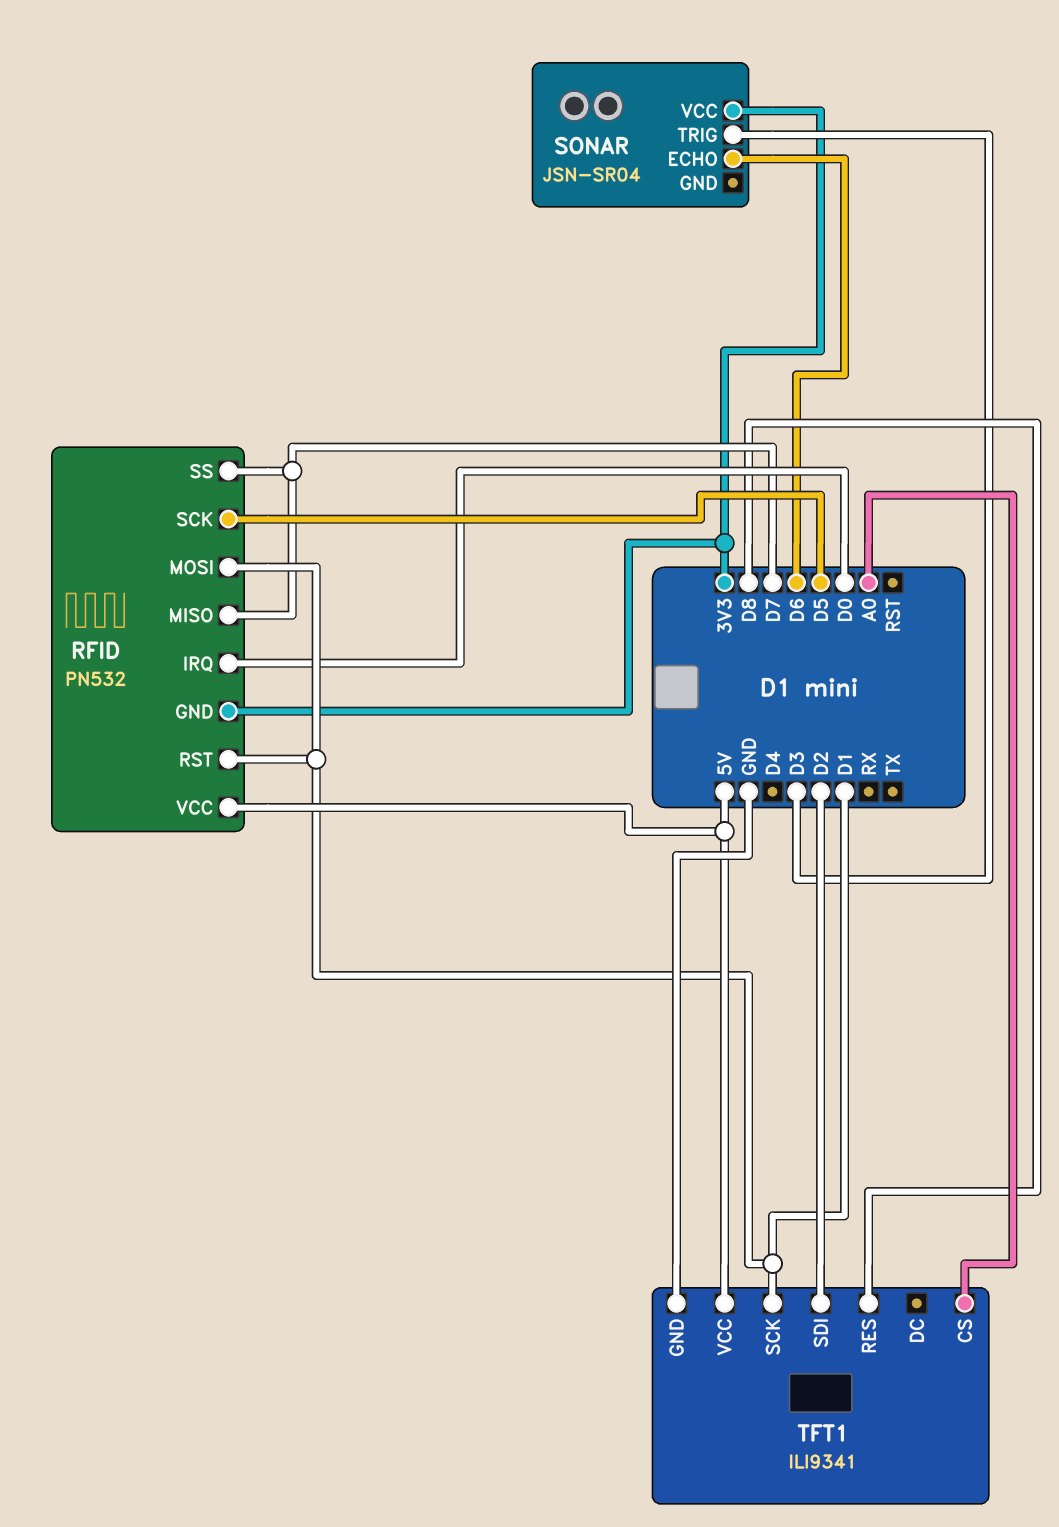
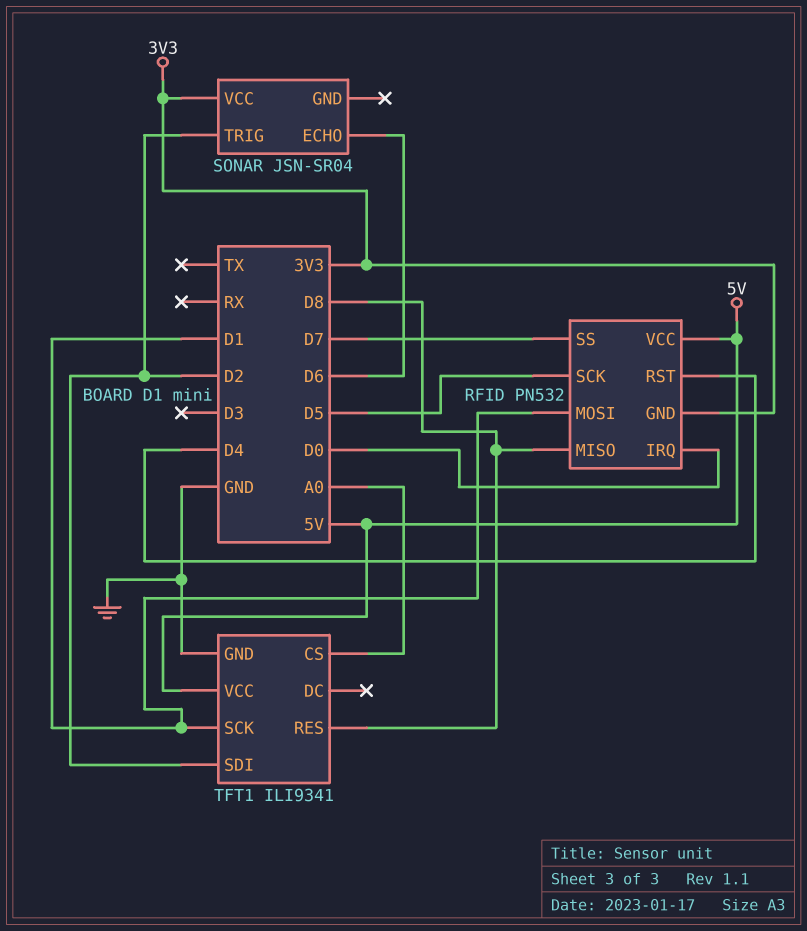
RFID pin MISO: D7 -> D8
RFID pin RST: D1 -> D4
SONAR pin TRIG: D3 -> D2

